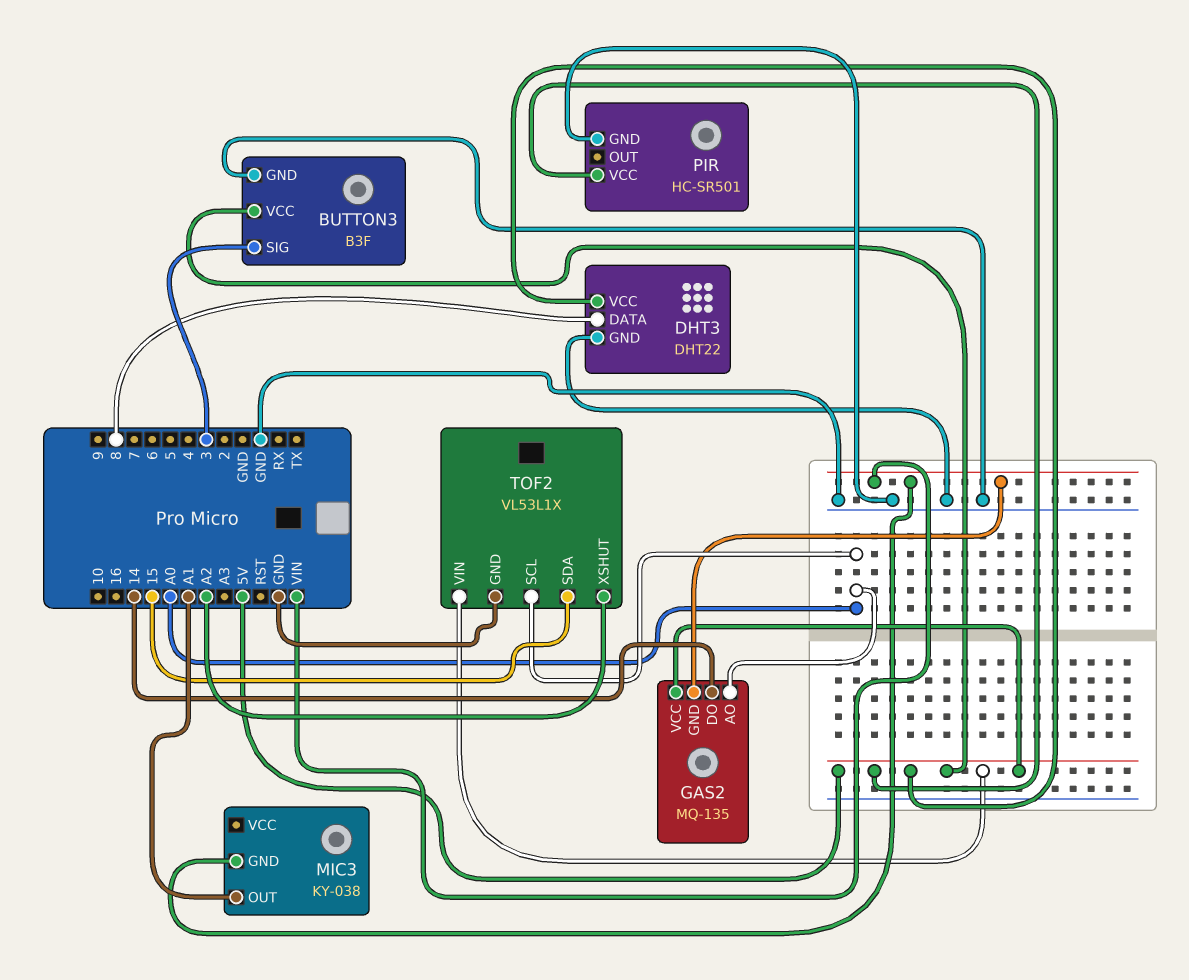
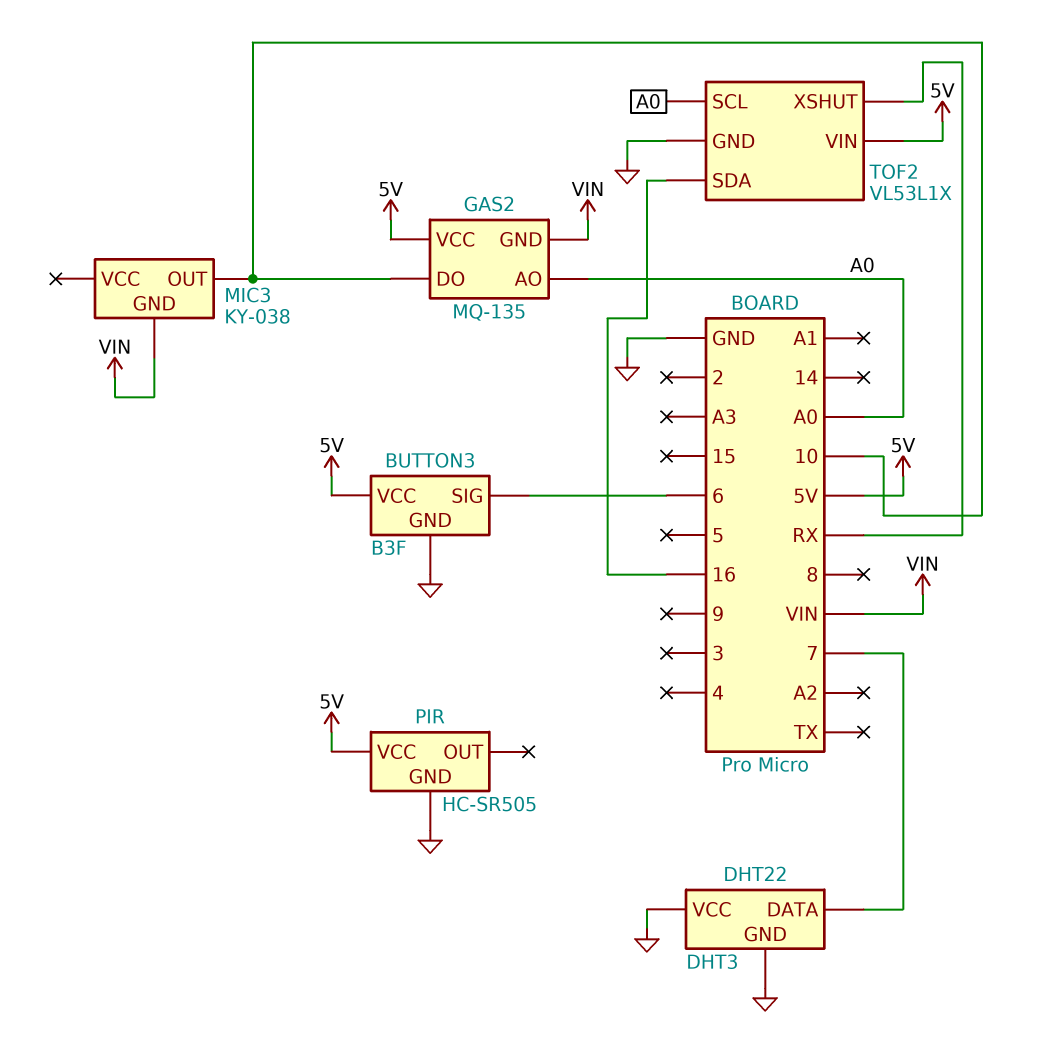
BUTTON3 pin SIG: 3 -> 6
DHT3 pin DATA: 8 -> 7
DHT3 pin VCC: 5V -> GND
GAS2 pin DO: 14 -> 10
MIC3 pin OUT: A1 -> 10
PIR: HC-SR501 -> HC-SR505
TOF2 pin SDA: 15 -> 16
TOF2 pin XSHUT: A2 -> RX

